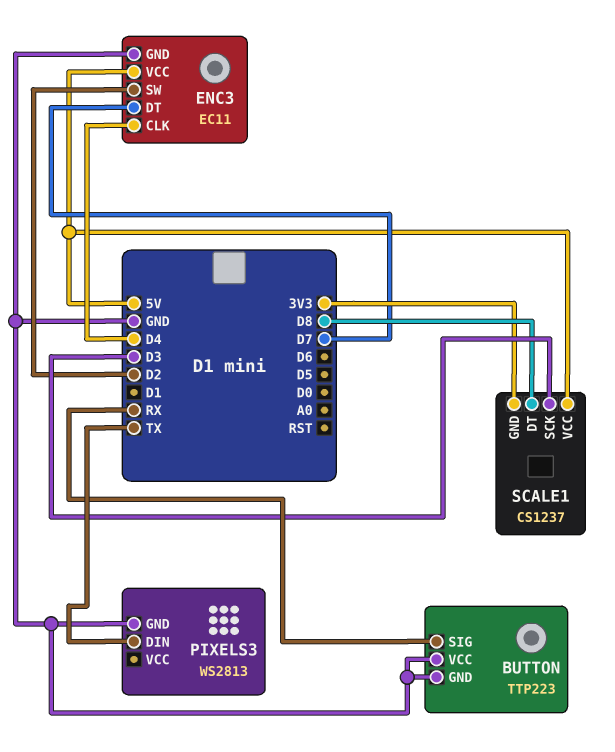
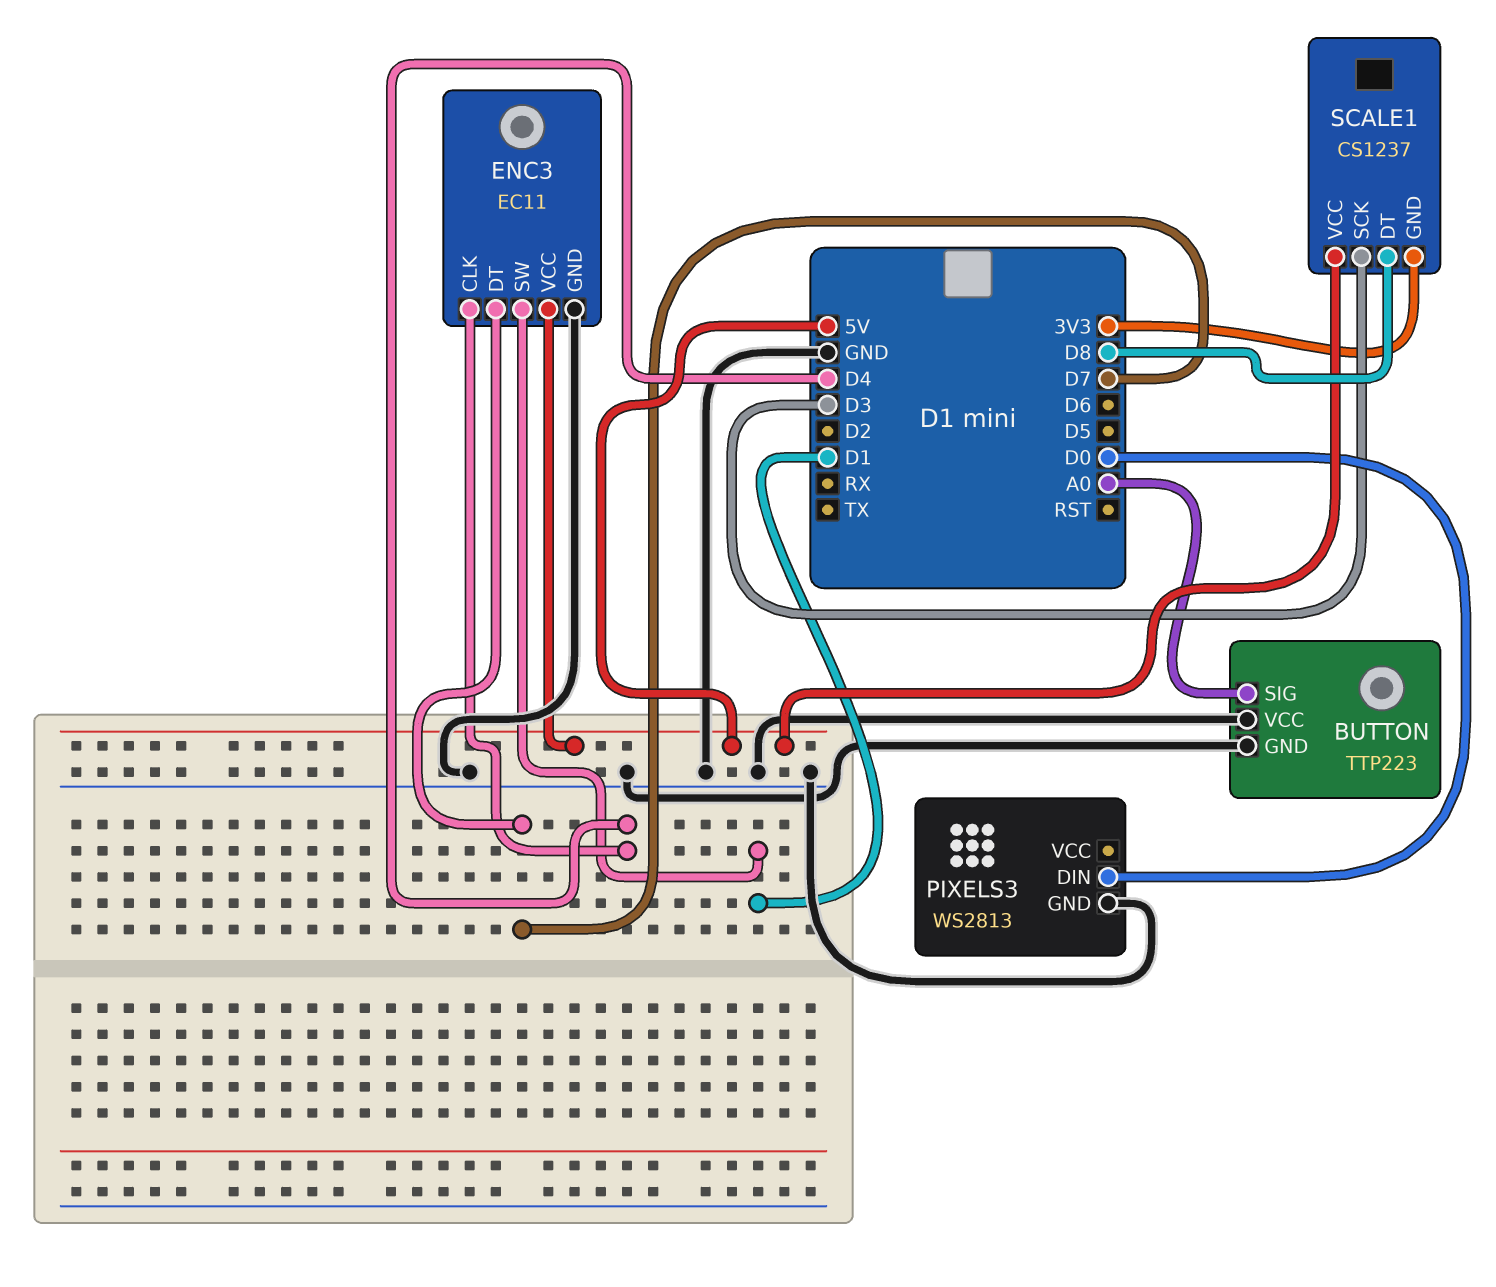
BUTTON pin SIG: RX -> A0
ENC3 pin SW: D2 -> D1
PIXELS3 pin DIN: TX -> D0

